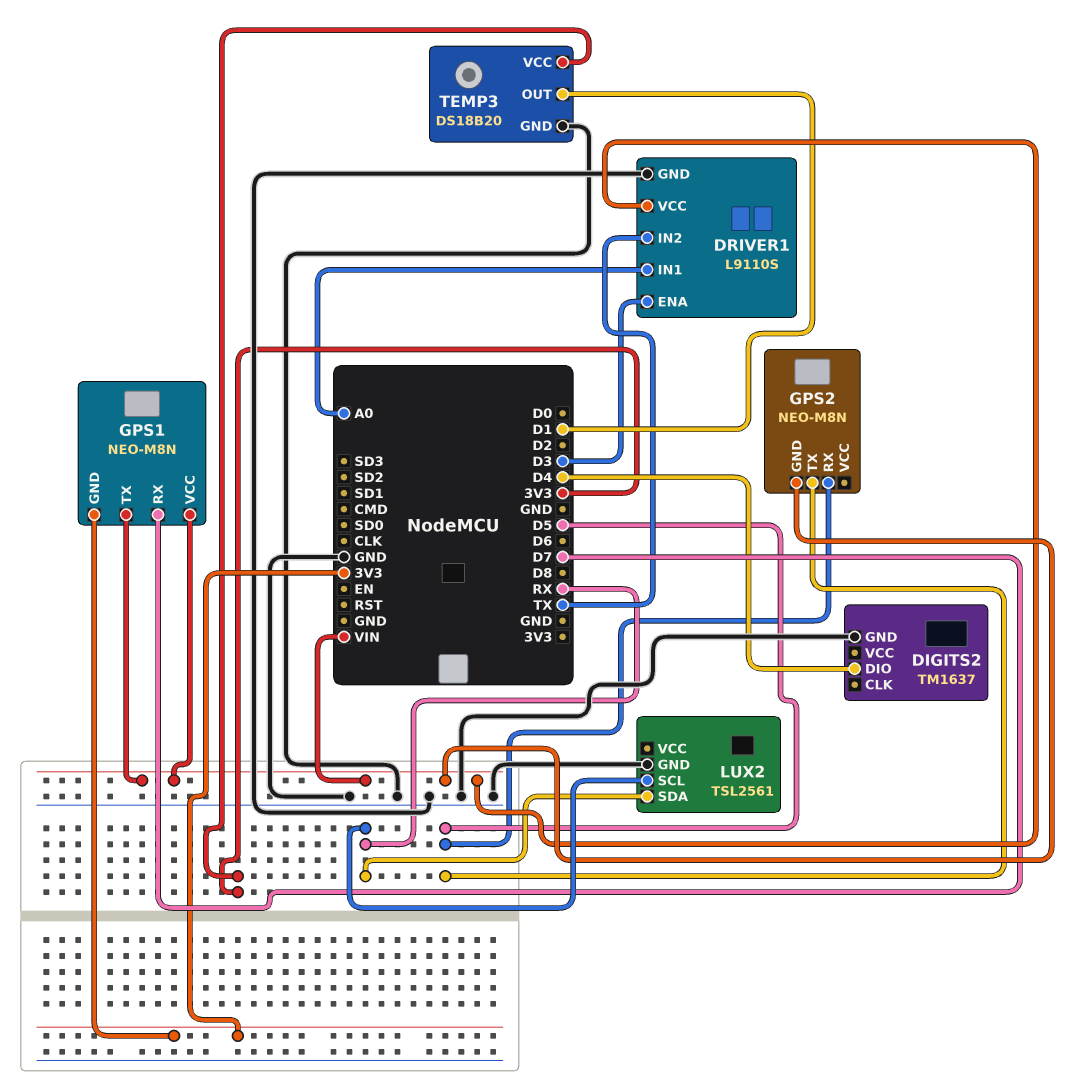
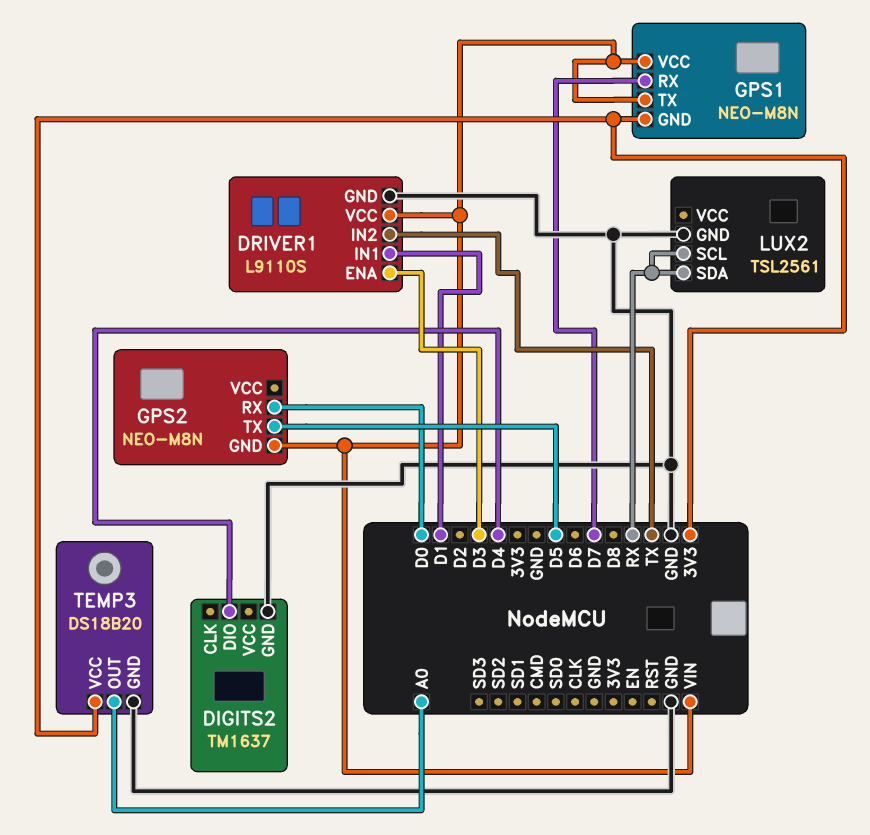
DRIVER1 pin IN1: A0 -> D1
GPS2 pin RX: D5 -> D0
TEMP3 pin OUT: D1 -> A0

